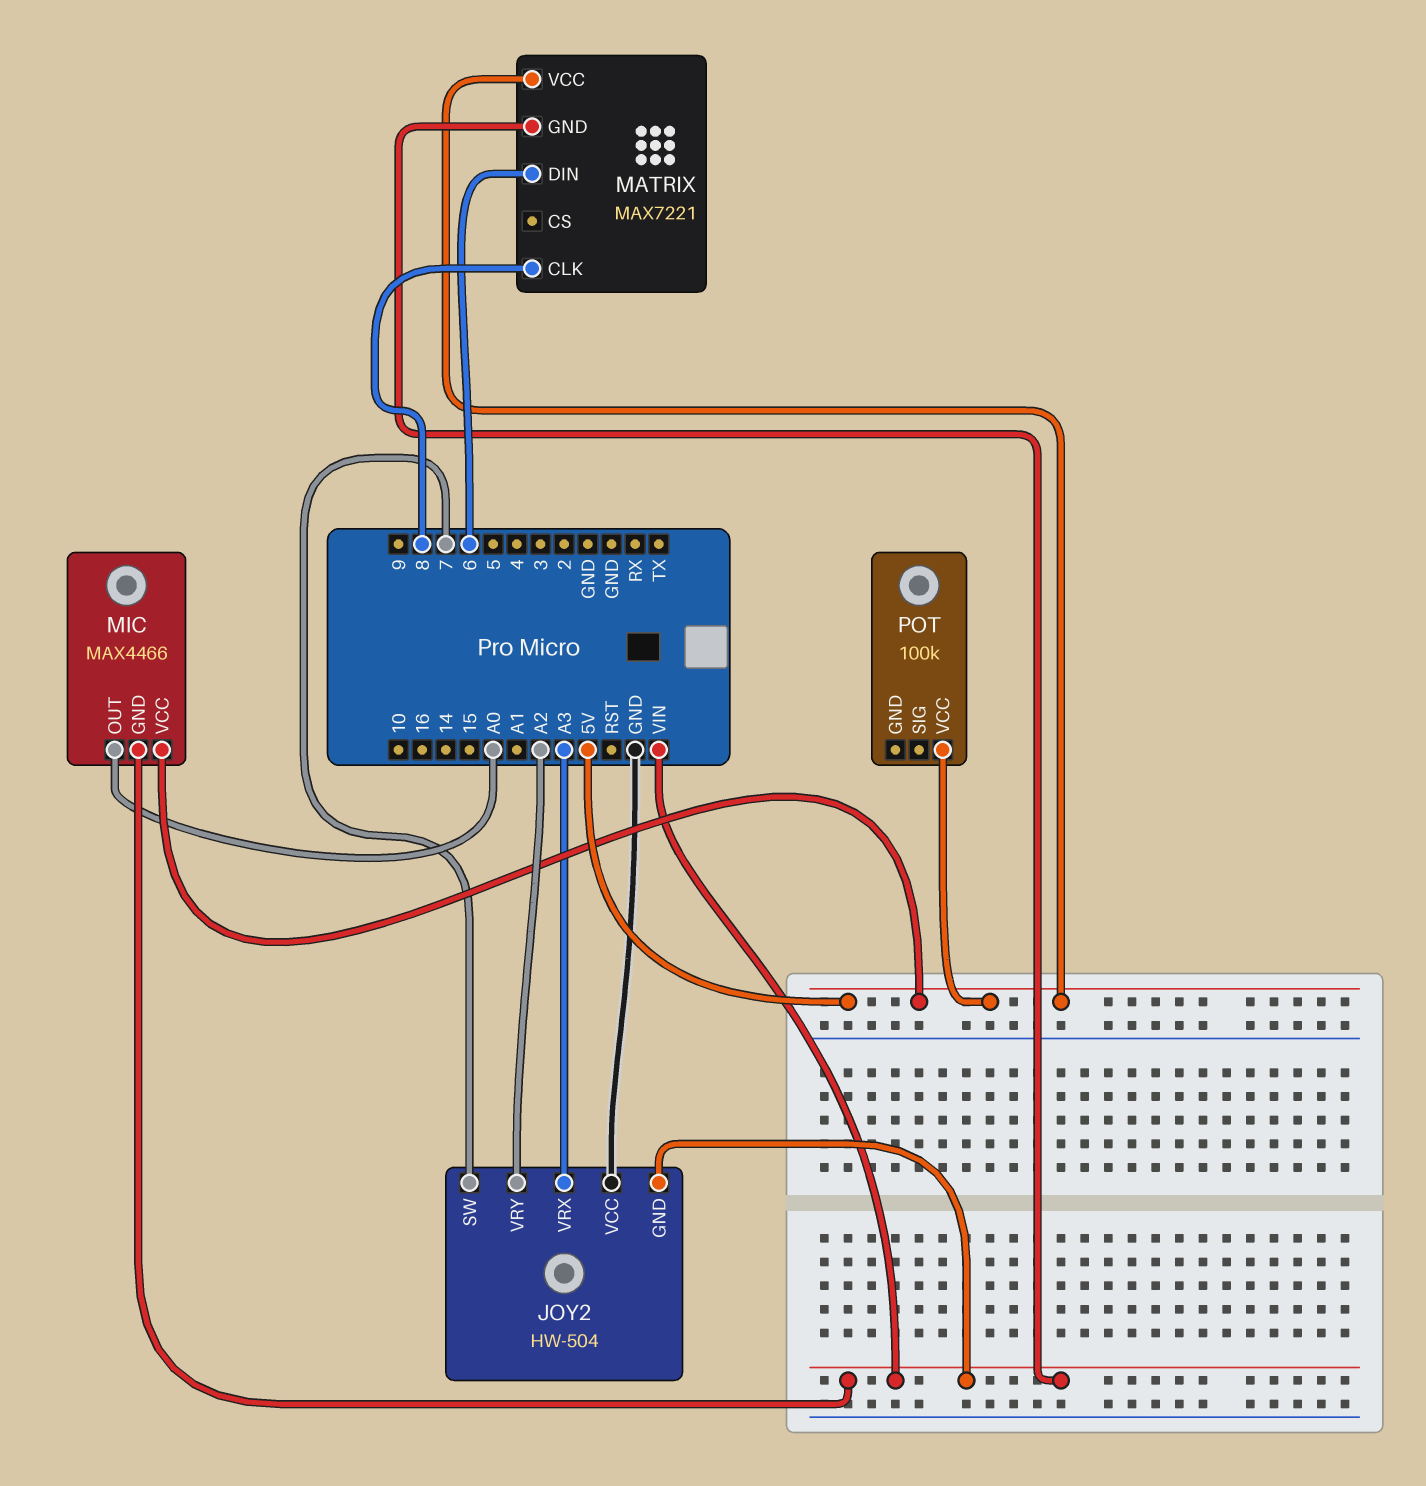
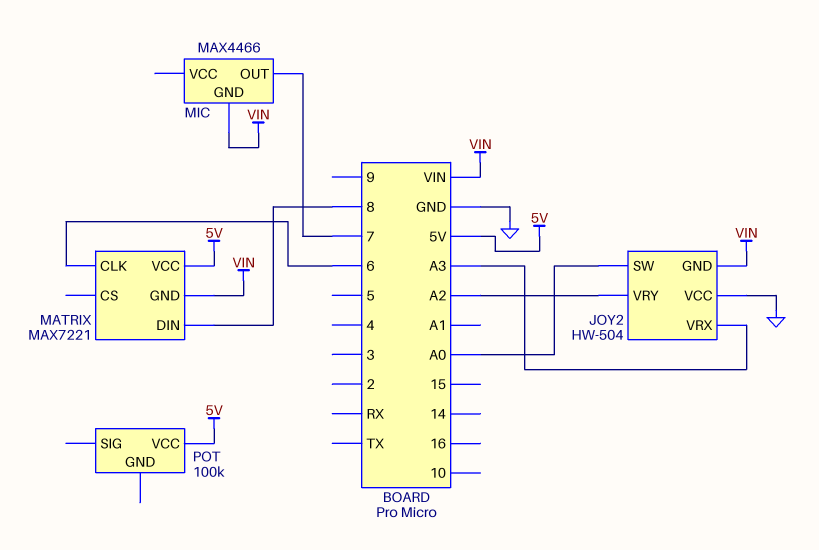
JOY2 pin SW: 7 -> A0
MATRIX pin CLK: 8 -> 6
MATRIX pin DIN: 6 -> 8
MIC pin OUT: A0 -> 7
MIC pin VCC: 5V -> none

